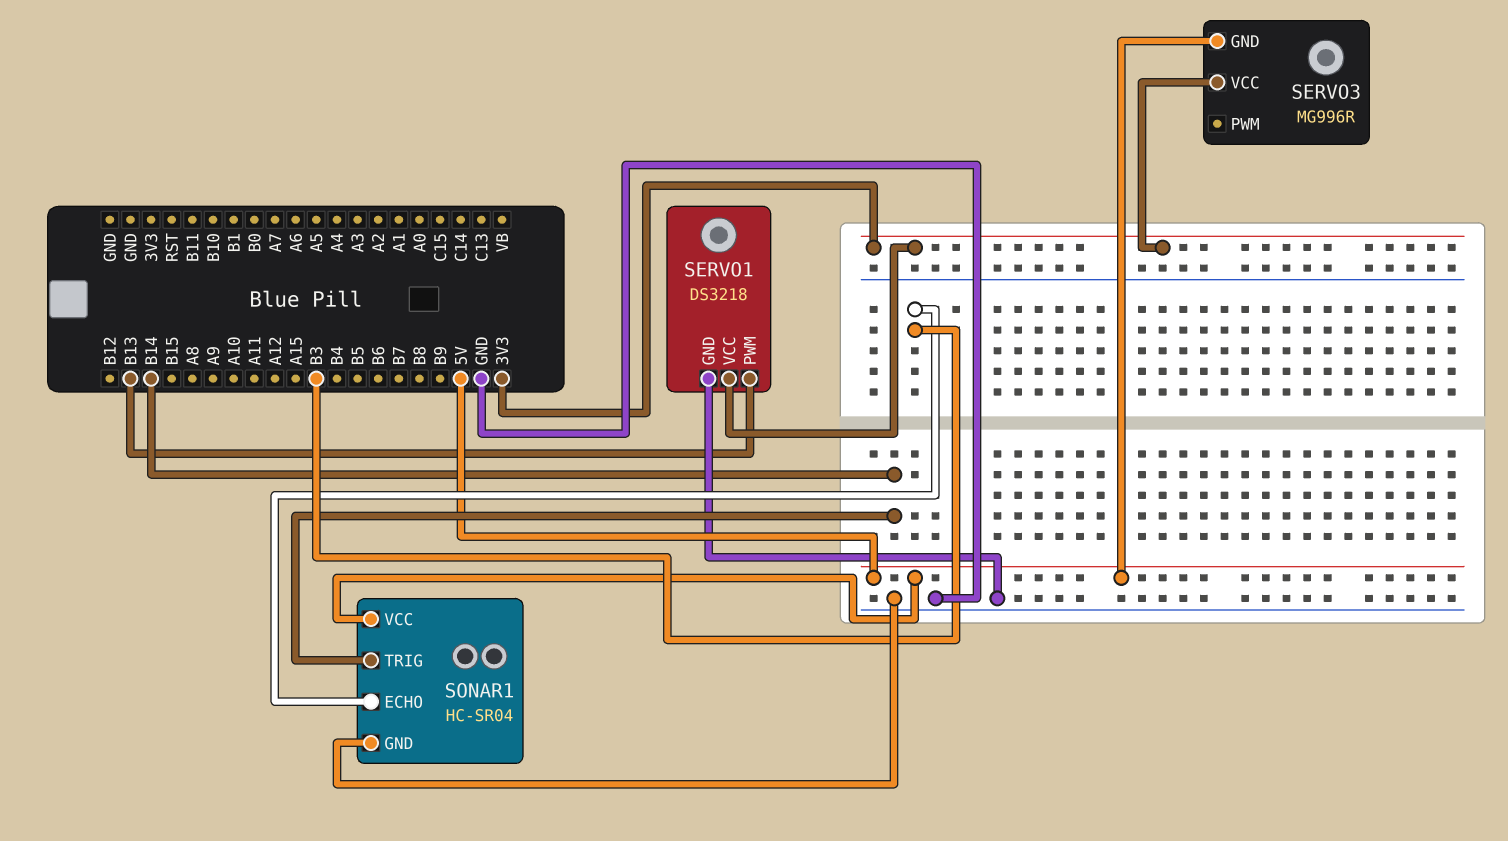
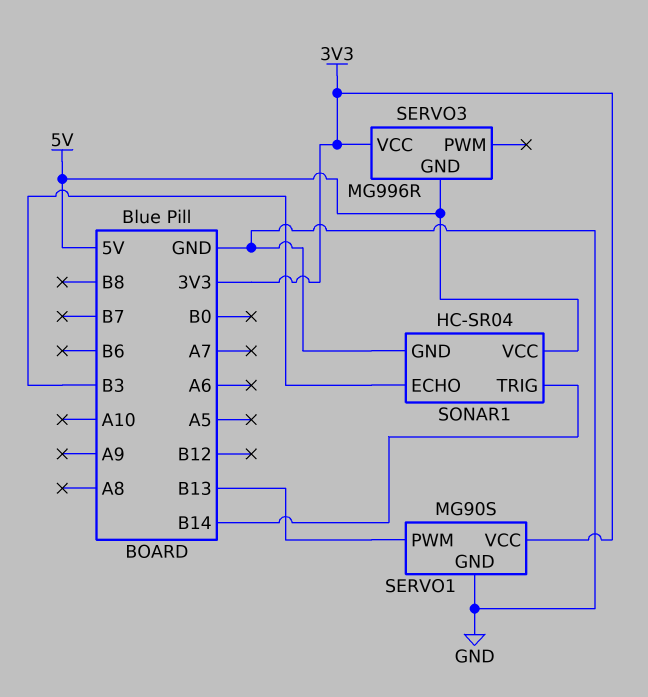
SERVO1: DS3218 -> MG90S

